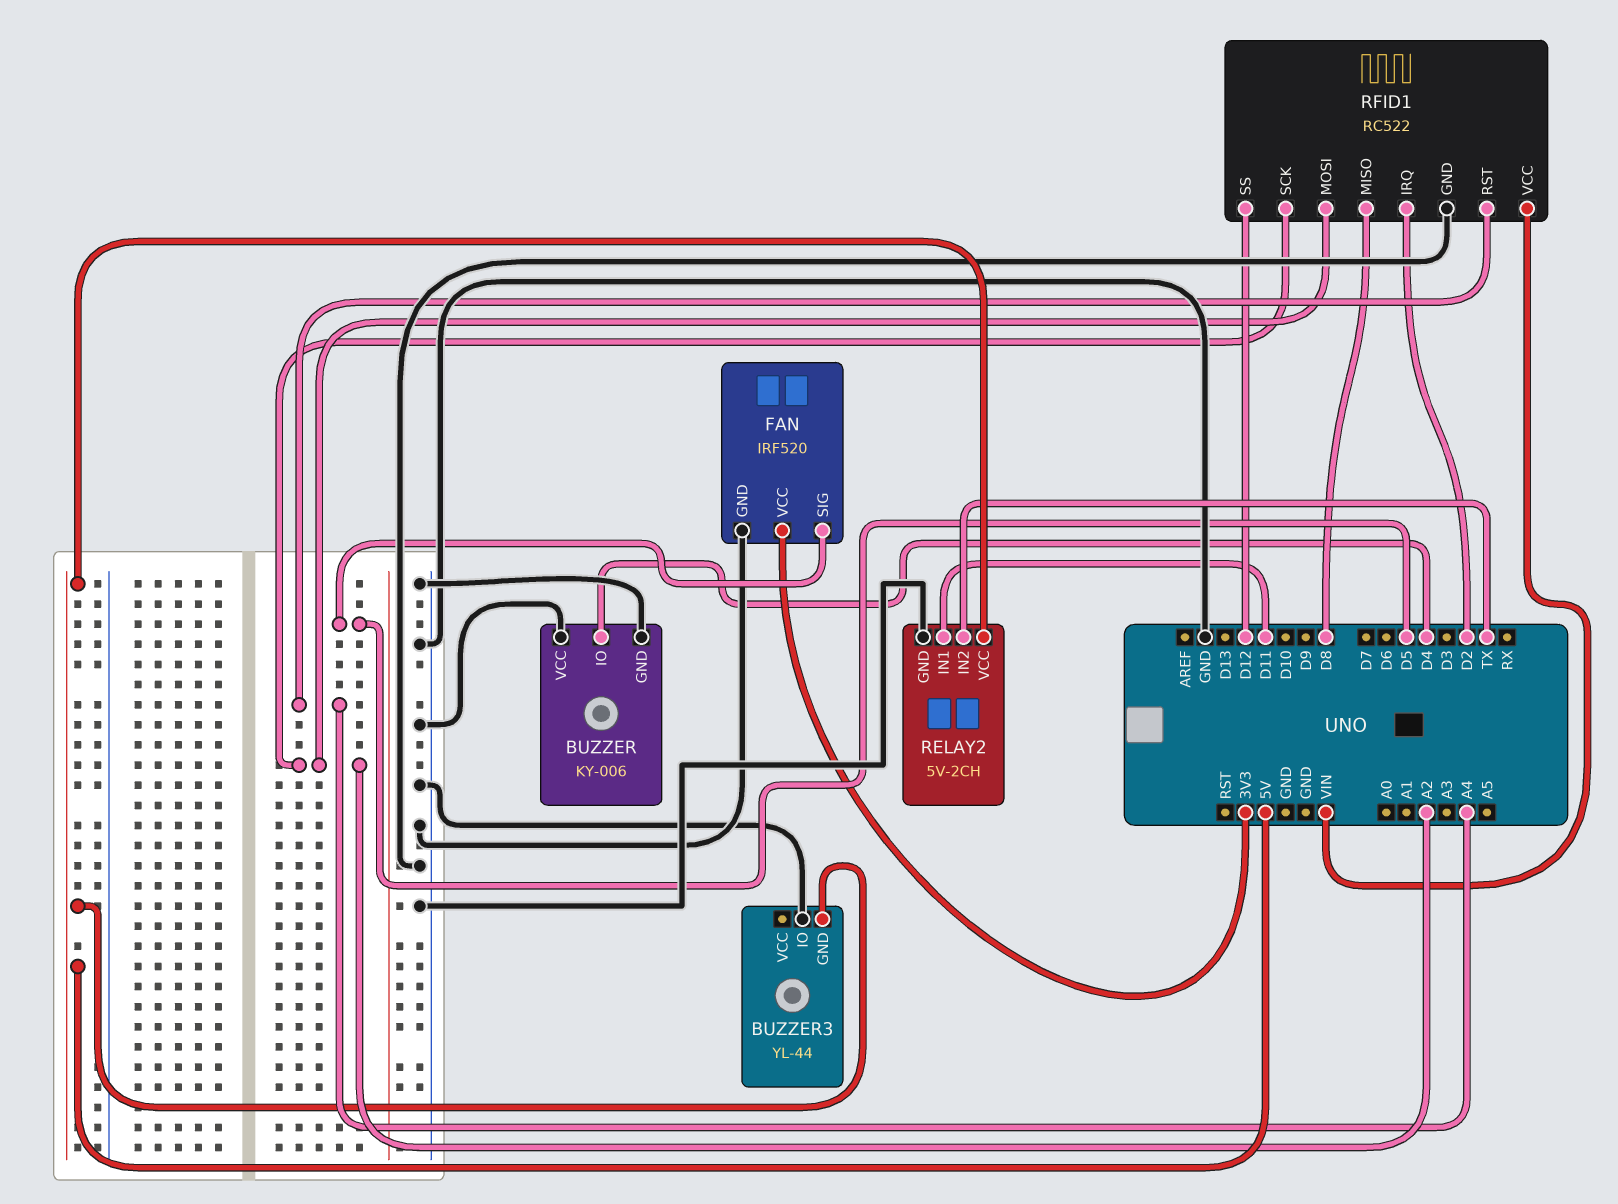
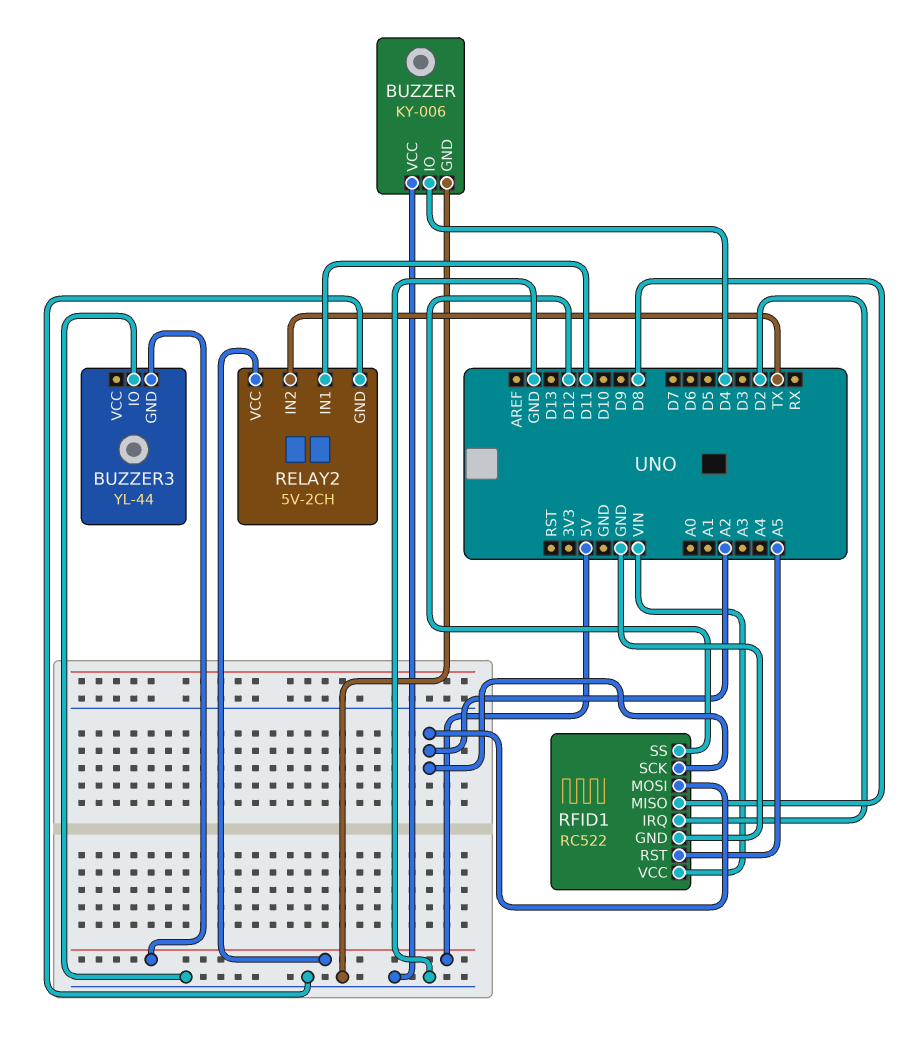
FAN: IRF520 -> none
FAN pin GND: GND -> none
FAN pin SIG: D5 -> none
FAN pin VCC: 3V3 -> none
RFID1 pin RST: A4 -> A5

